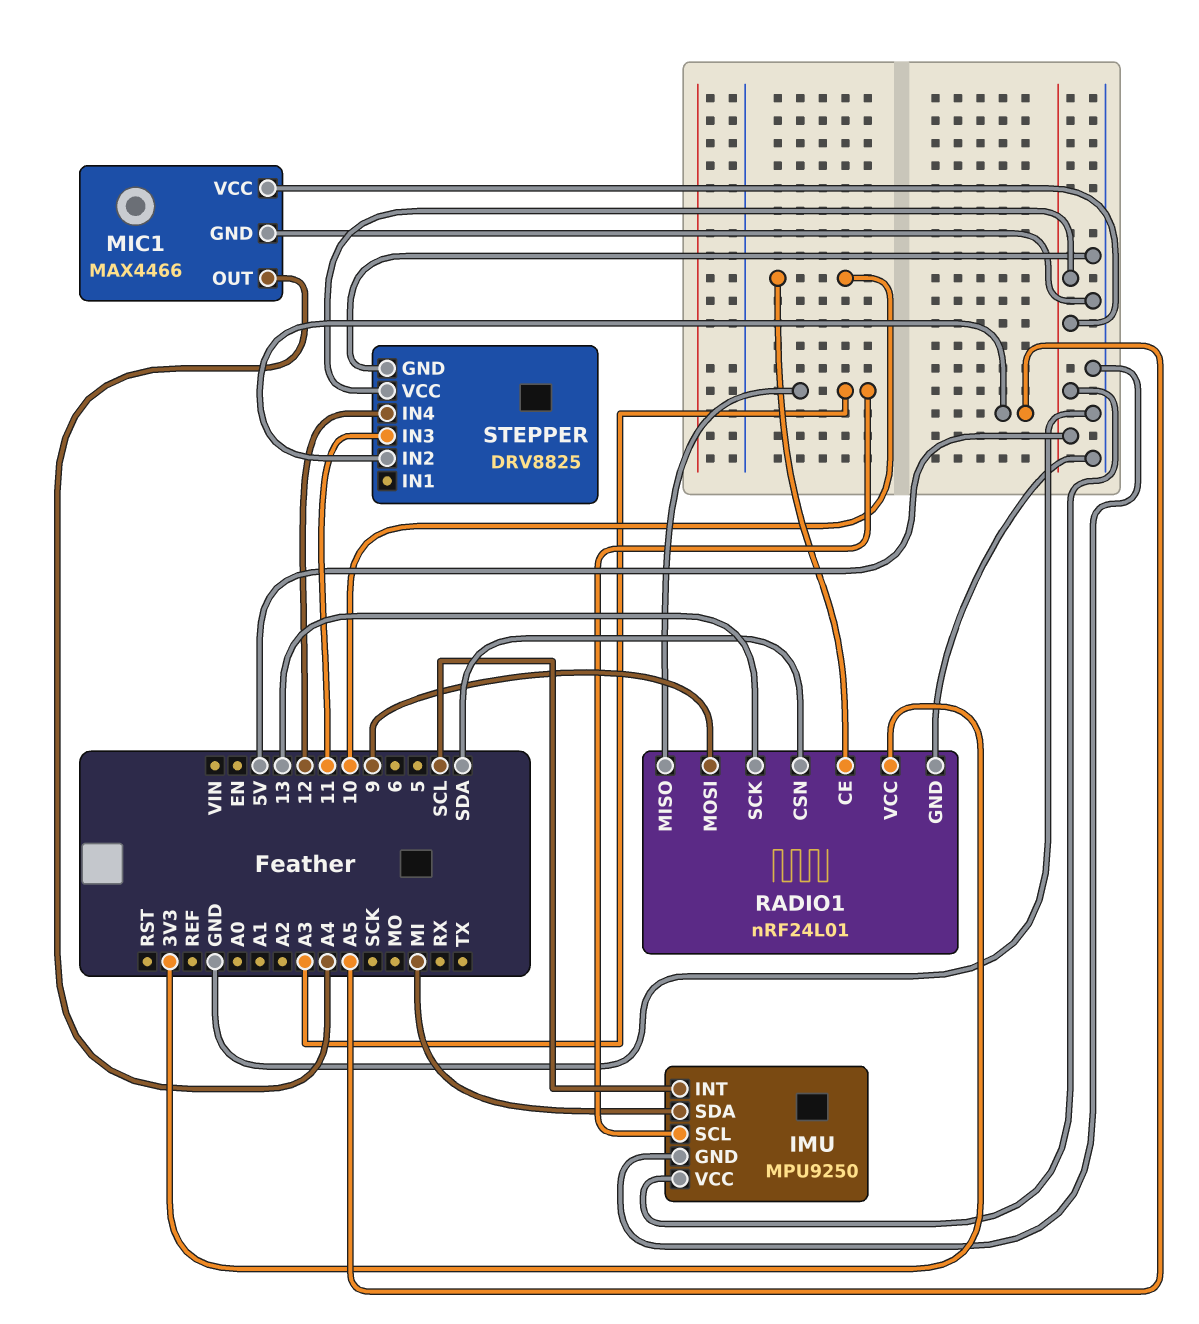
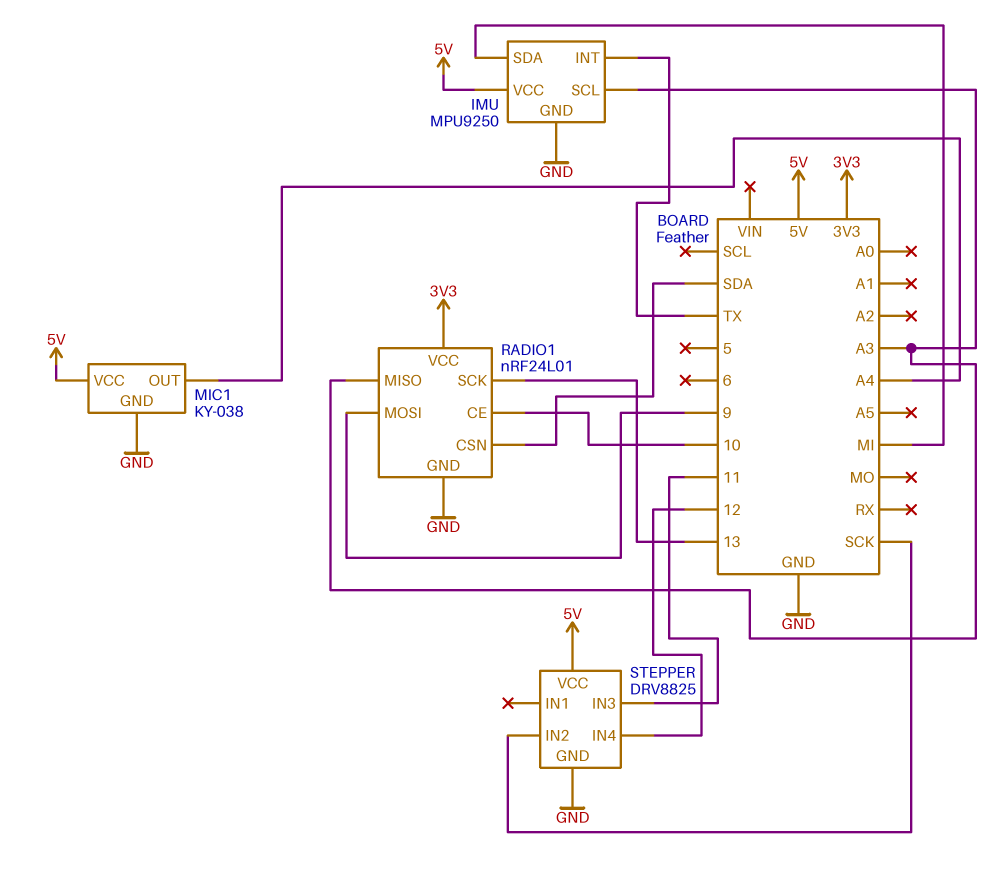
IMU pin INT: SCL -> TX
MIC1: MAX4466 -> KY-038
STEPPER pin IN2: A5 -> SCK

